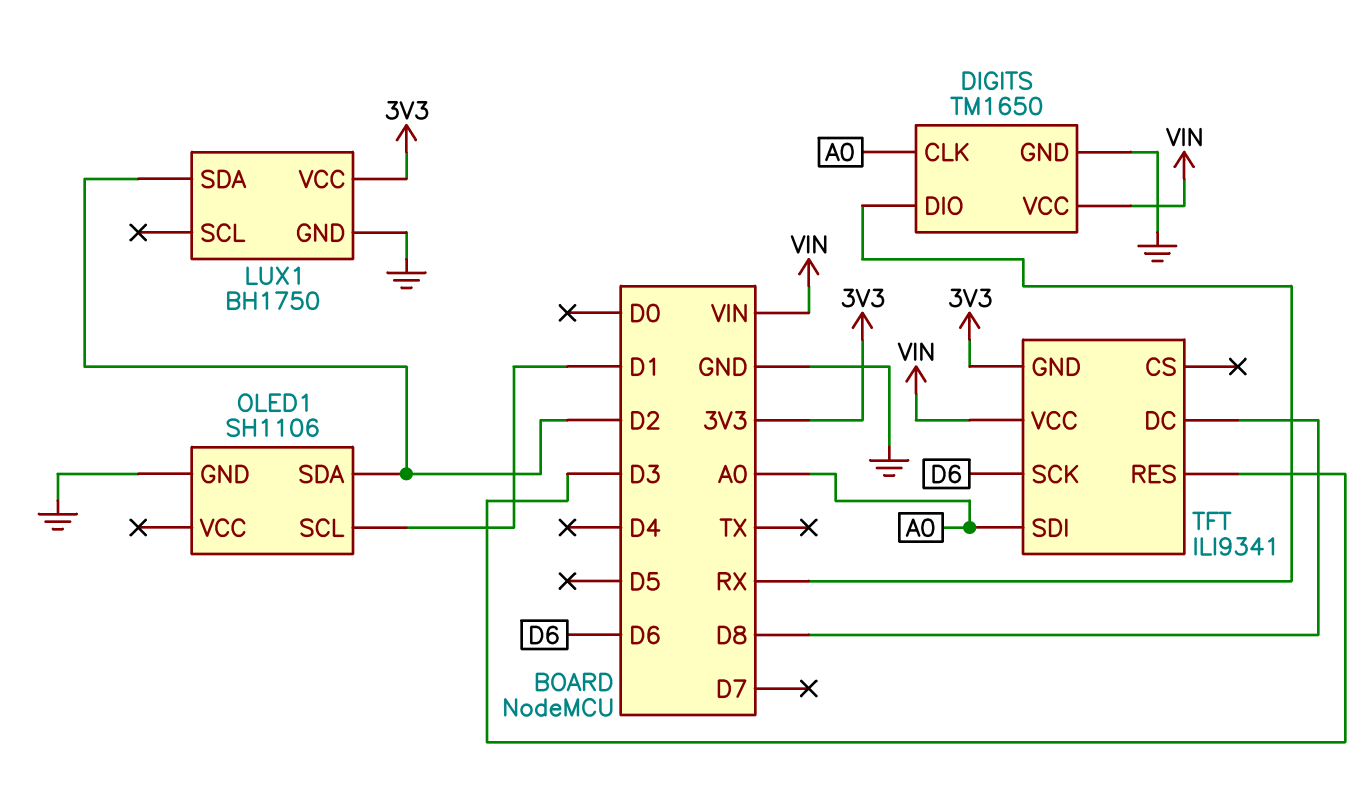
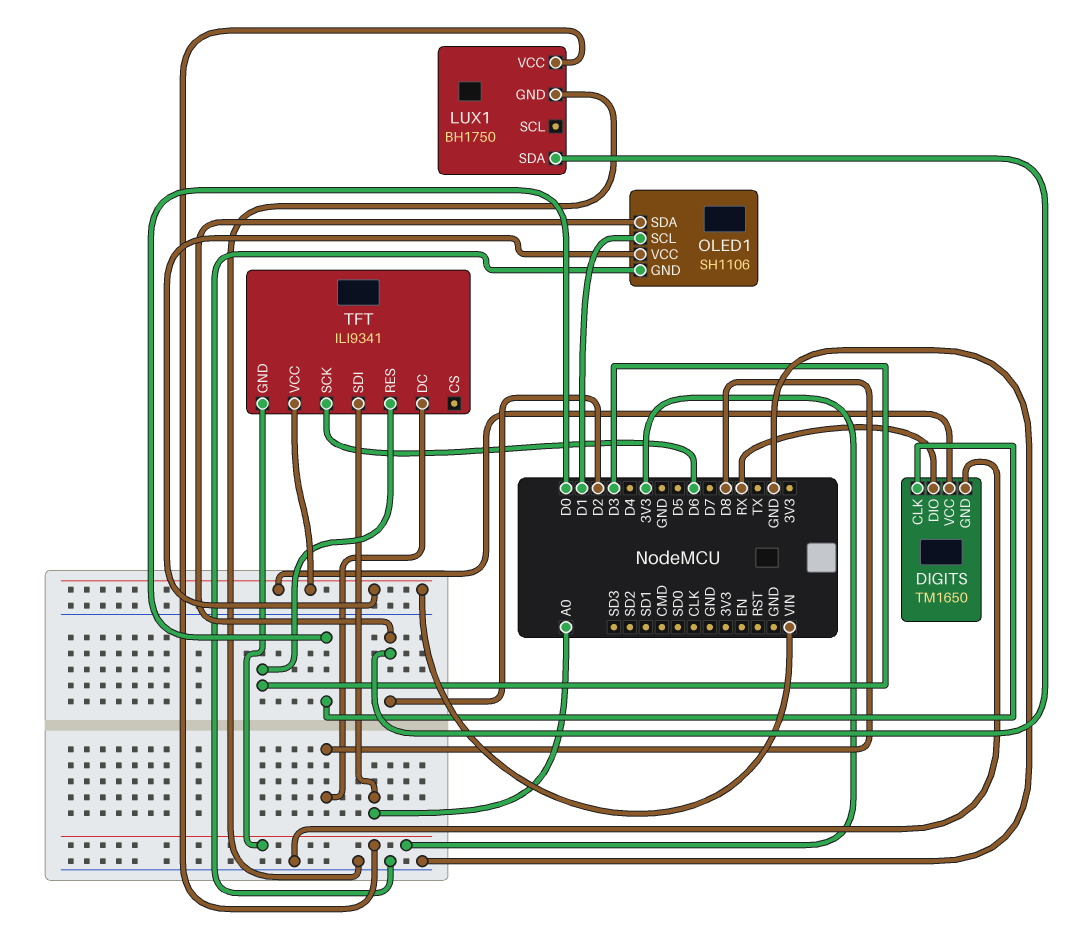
DIGITS pin CLK: A0 -> D0
OLED1 pin VCC: none -> VIN

